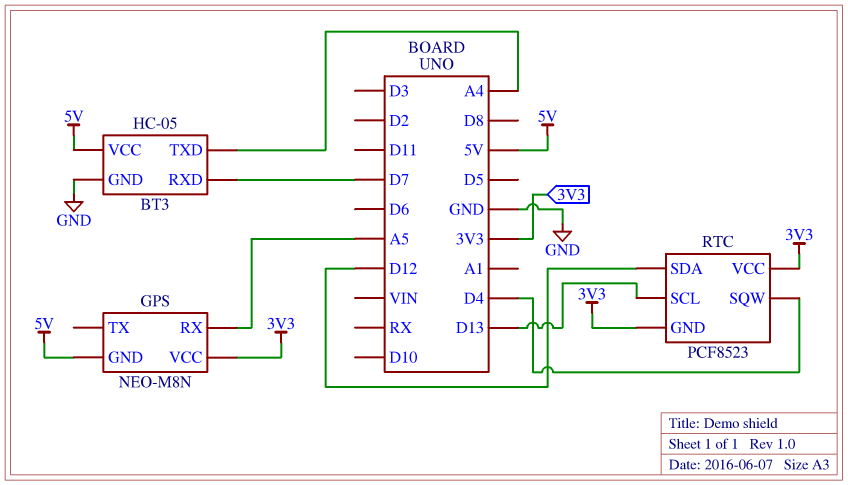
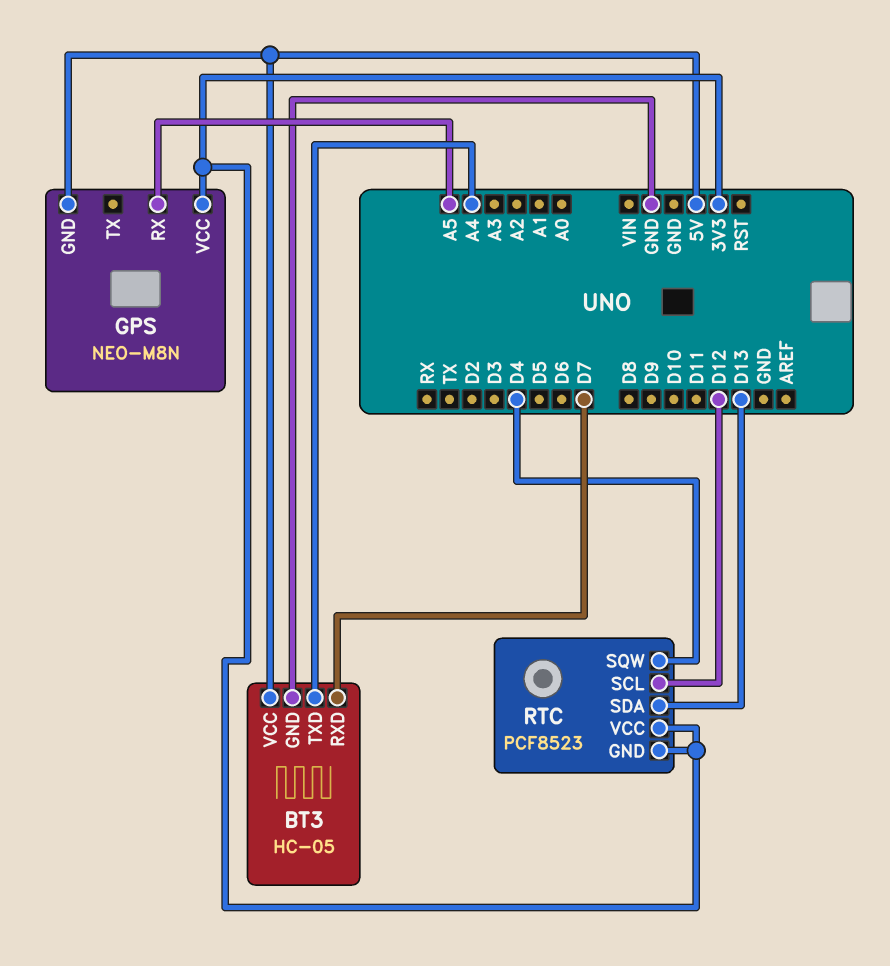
RTC pin SCL: D13 -> D12
RTC pin SDA: D12 -> D13

